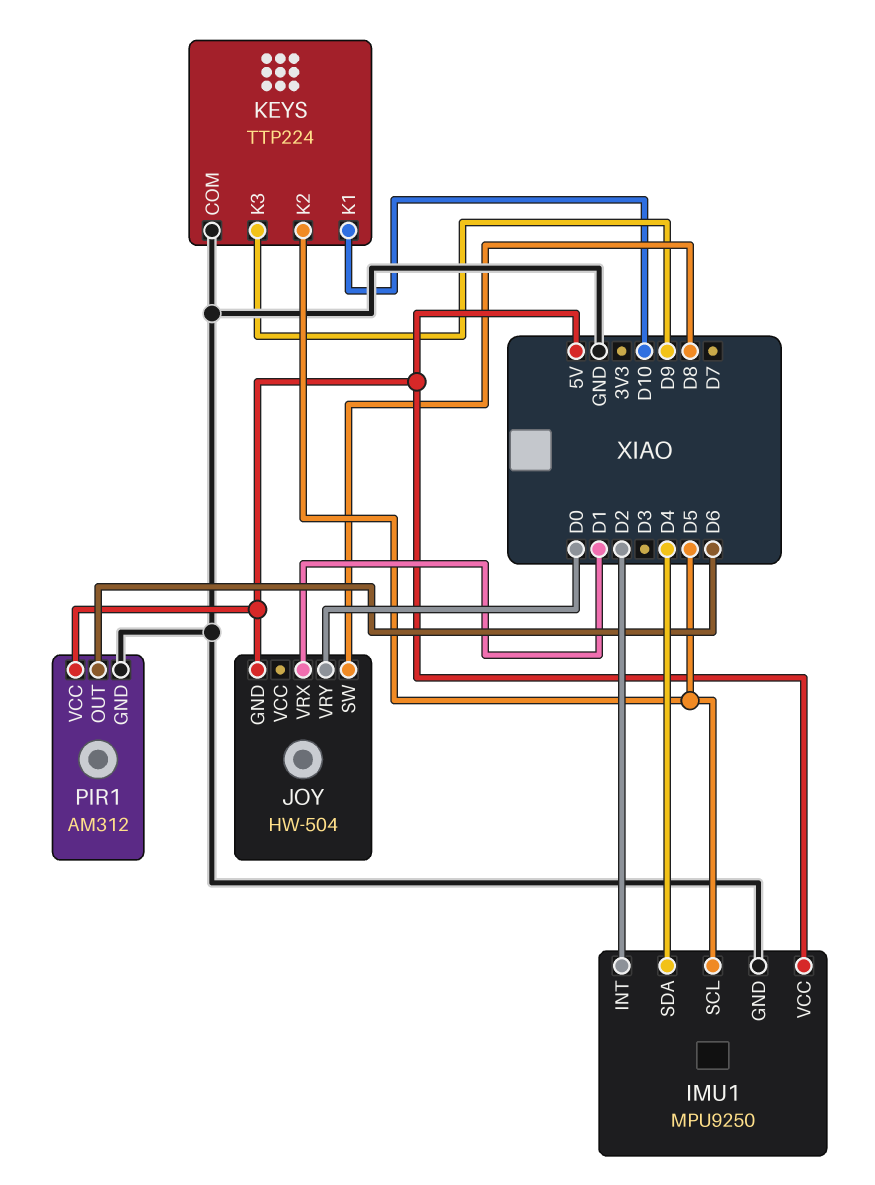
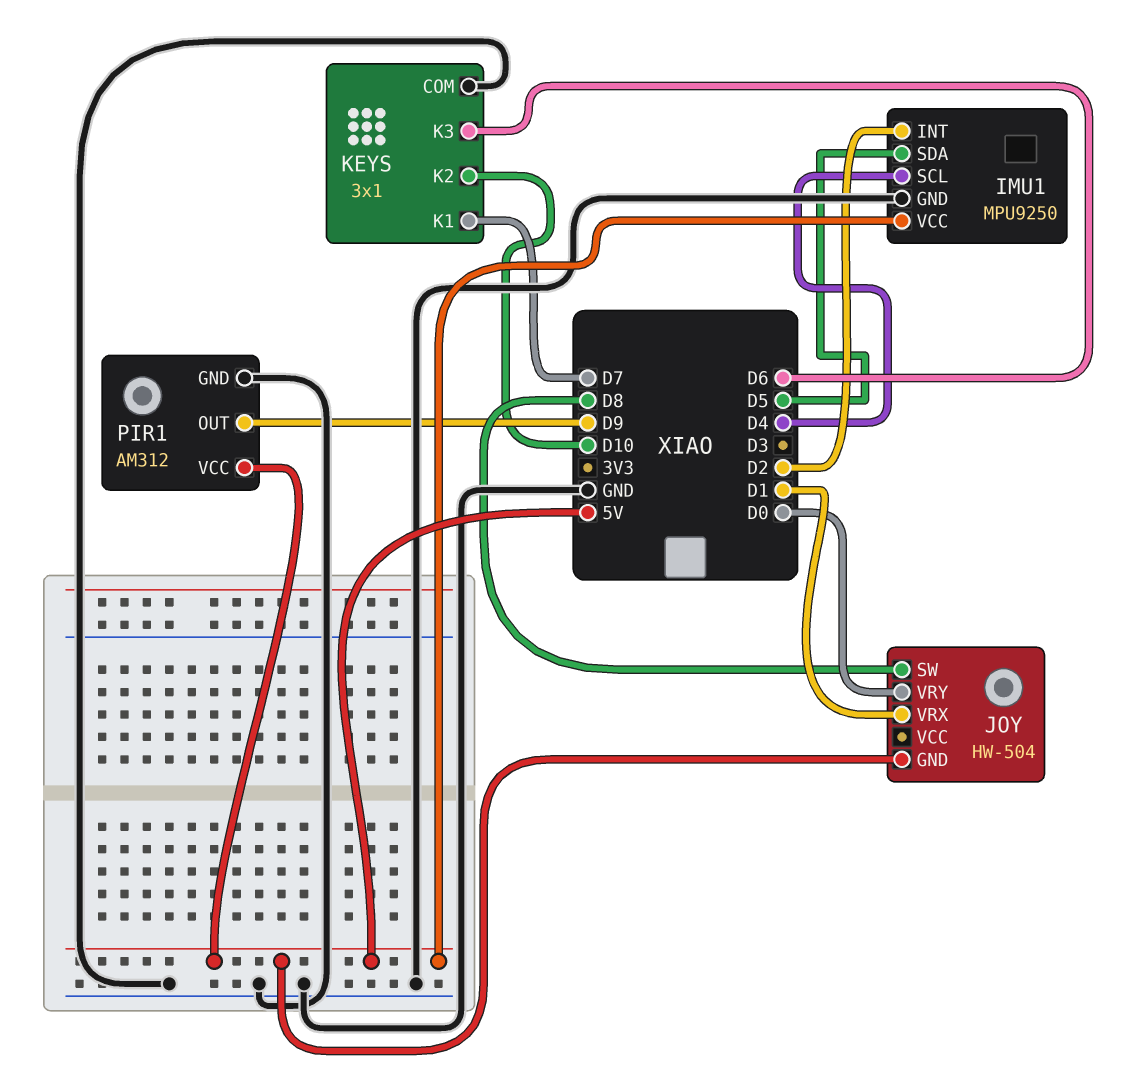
IMU1 pin SCL: D5 -> D4
IMU1 pin SDA: D4 -> D5
KEYS: TTP224 -> 3x1
KEYS pin K1: D10 -> D7
KEYS pin K2: D5 -> D10
KEYS pin K3: D9 -> D6
PIR1 pin OUT: D6 -> D9

